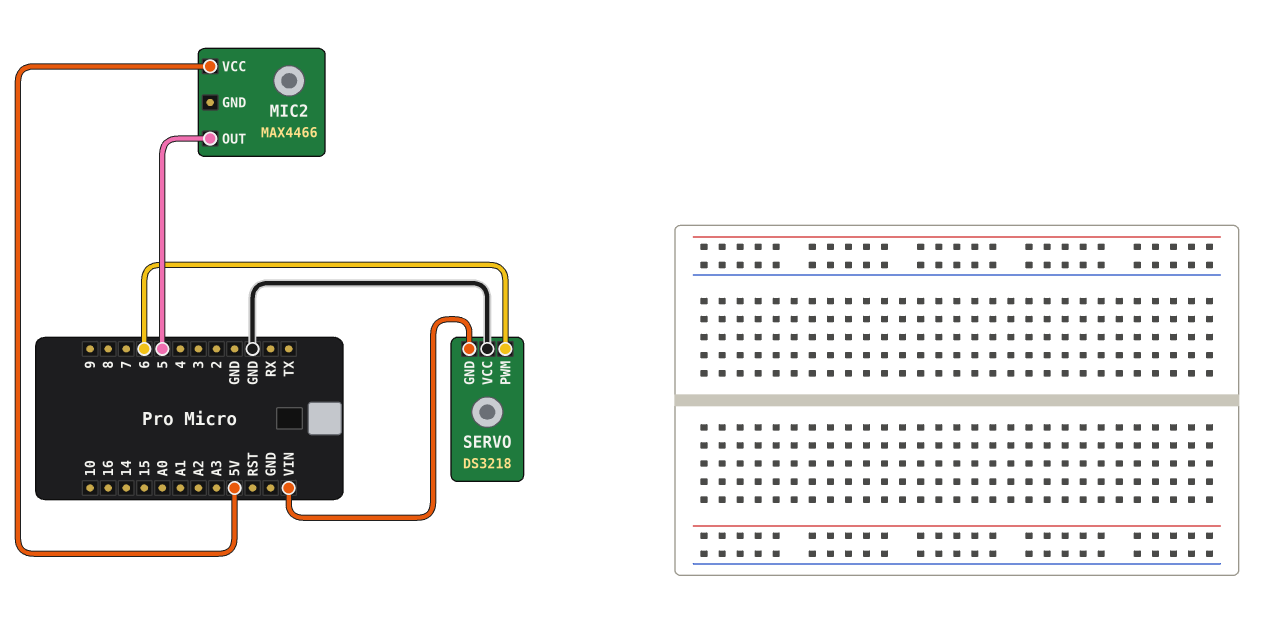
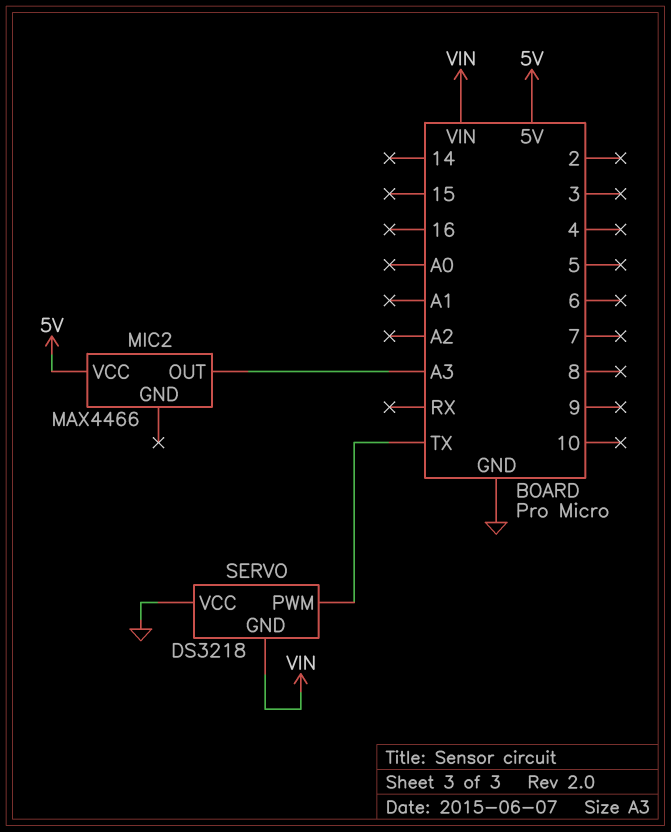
MIC2 pin OUT: 5 -> A3
SERVO pin PWM: 6 -> TX

